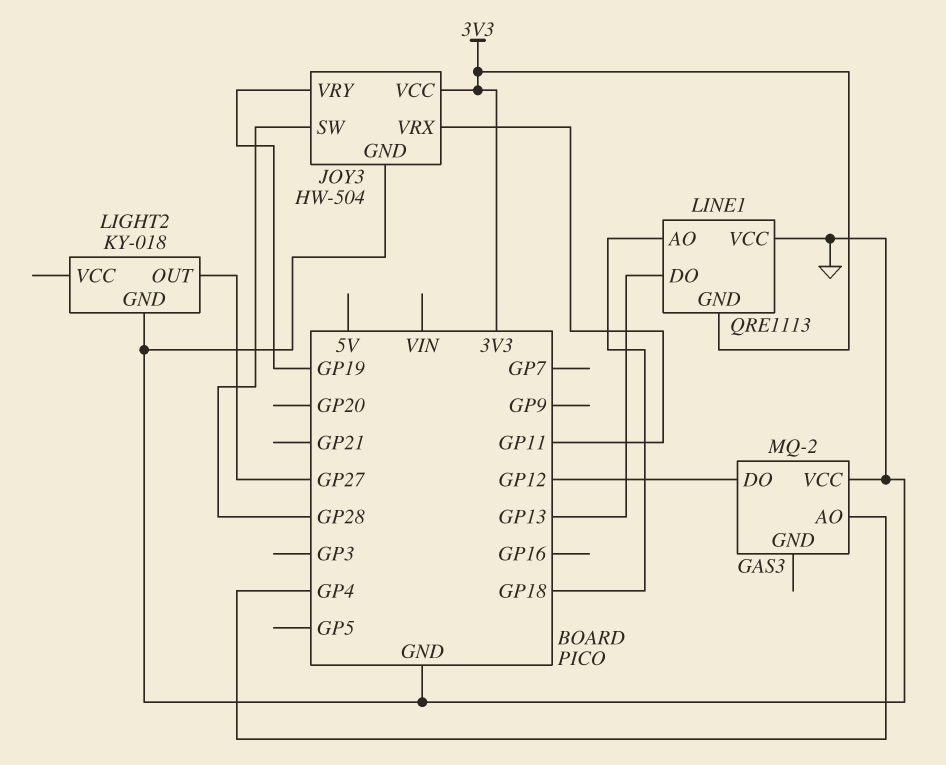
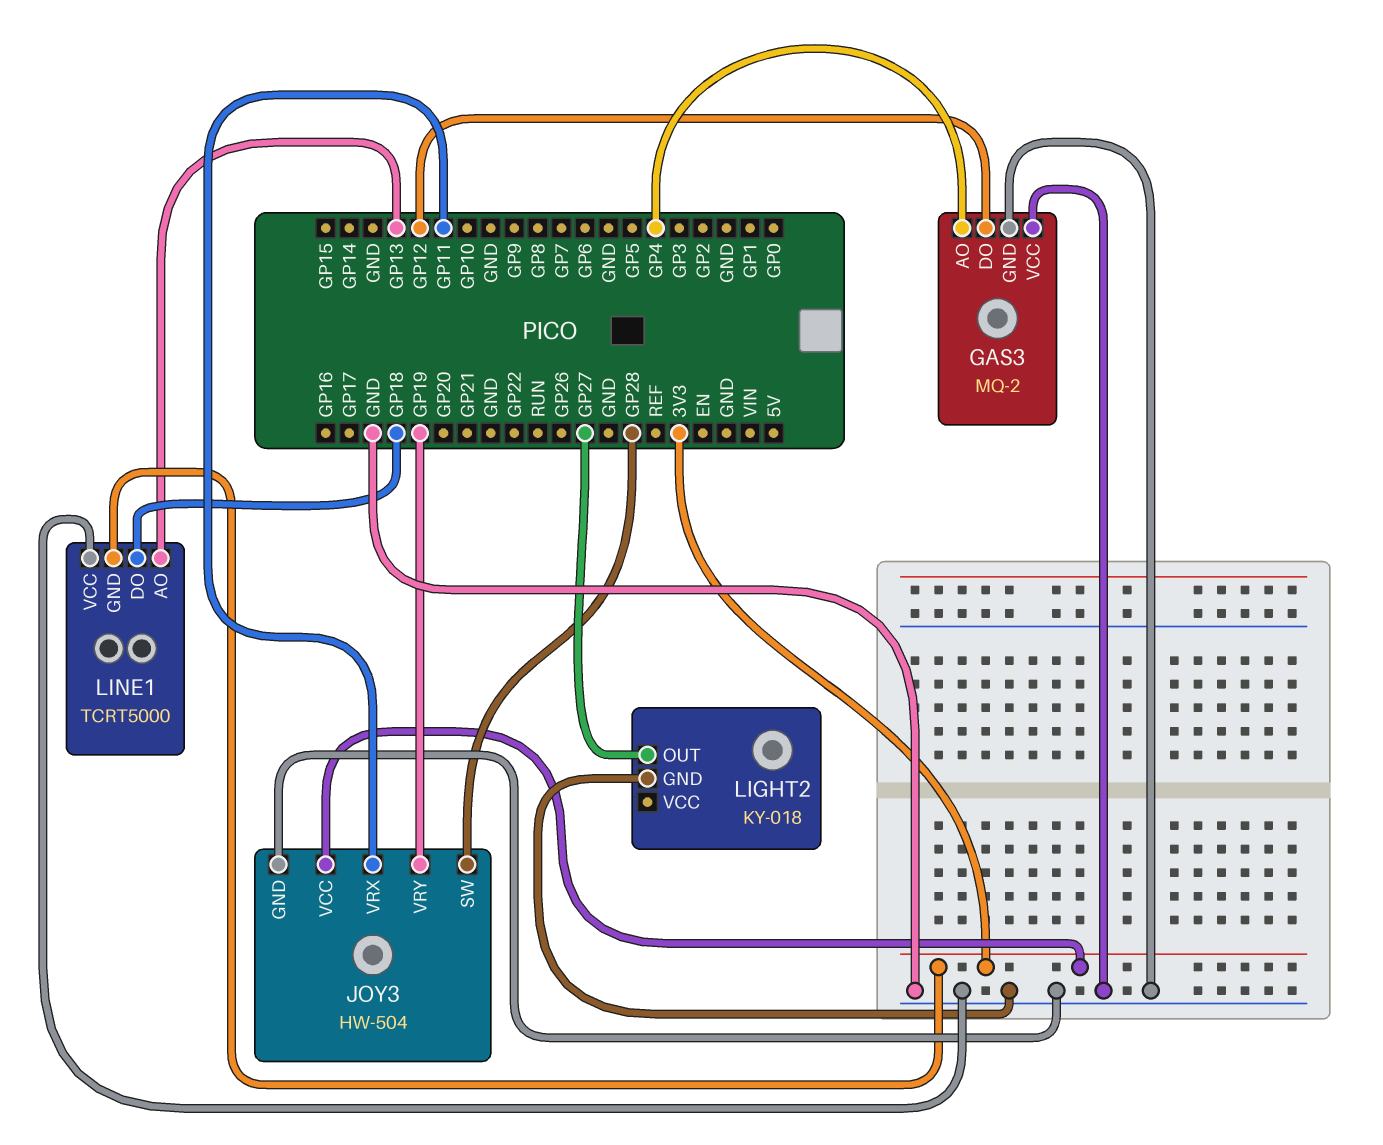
GAS3 pin GND: none -> GND
LINE1: QRE1113 -> TCRT5000
LINE1 pin AO: GP18 -> GP13
LINE1 pin DO: GP13 -> GP18

